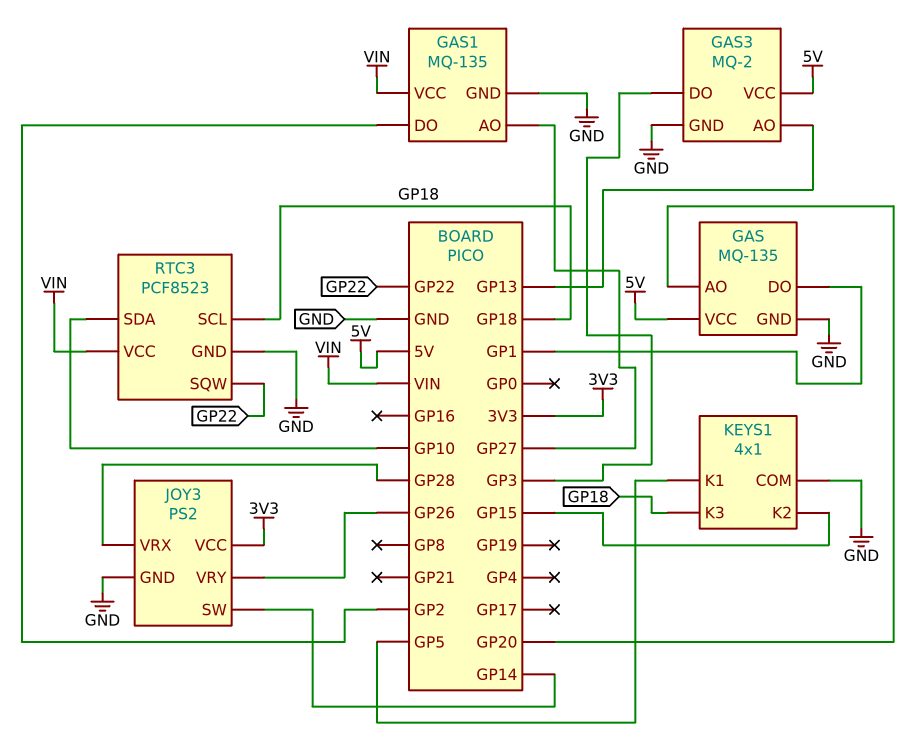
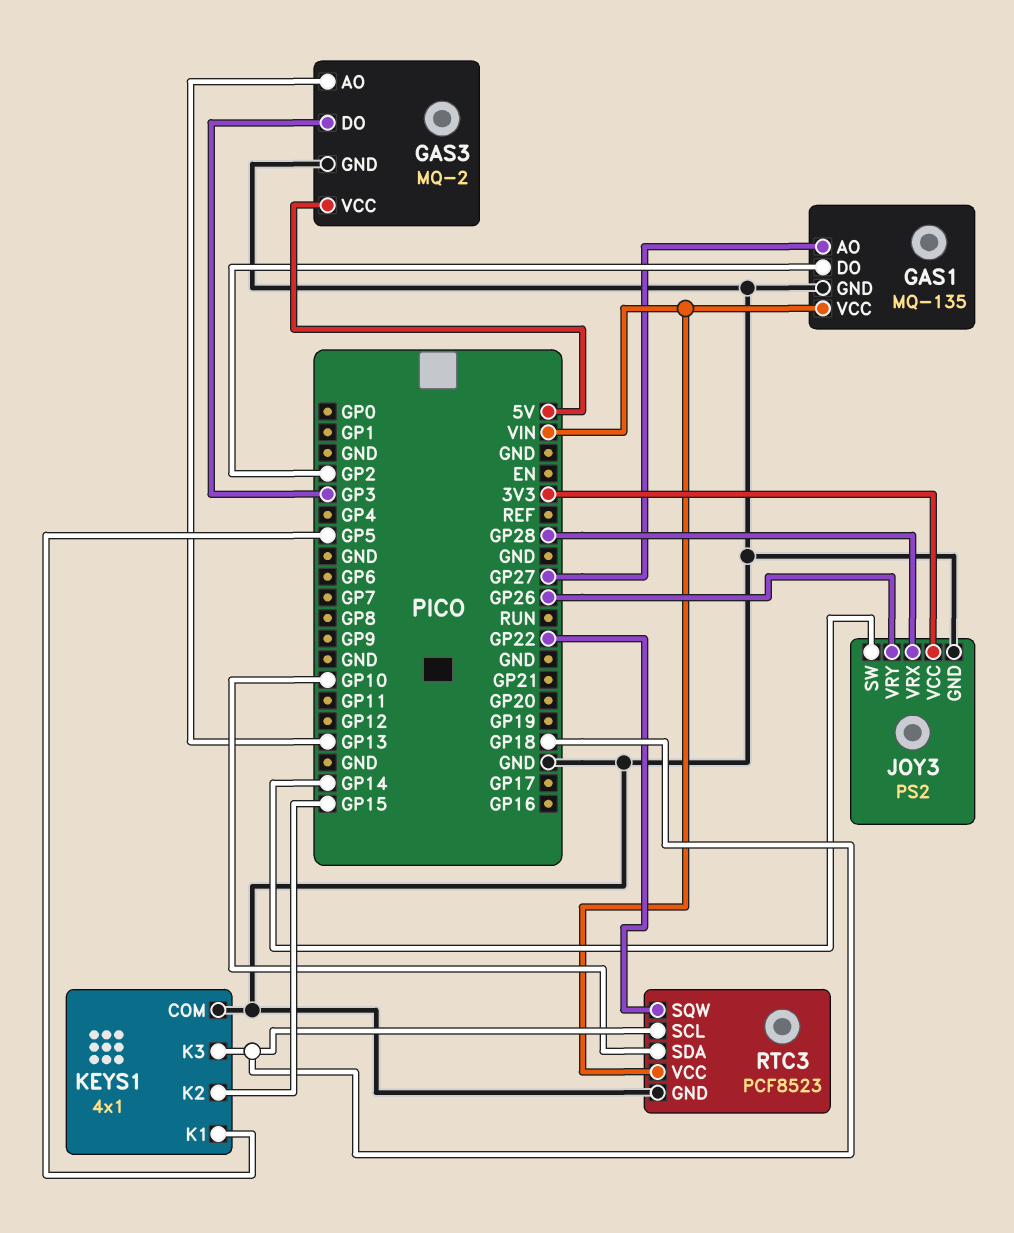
GAS: MQ-135 -> none
GAS pin AO: GP20 -> none
GAS pin DO: GP1 -> none
GAS pin GND: GND -> none
GAS pin VCC: 5V -> none

